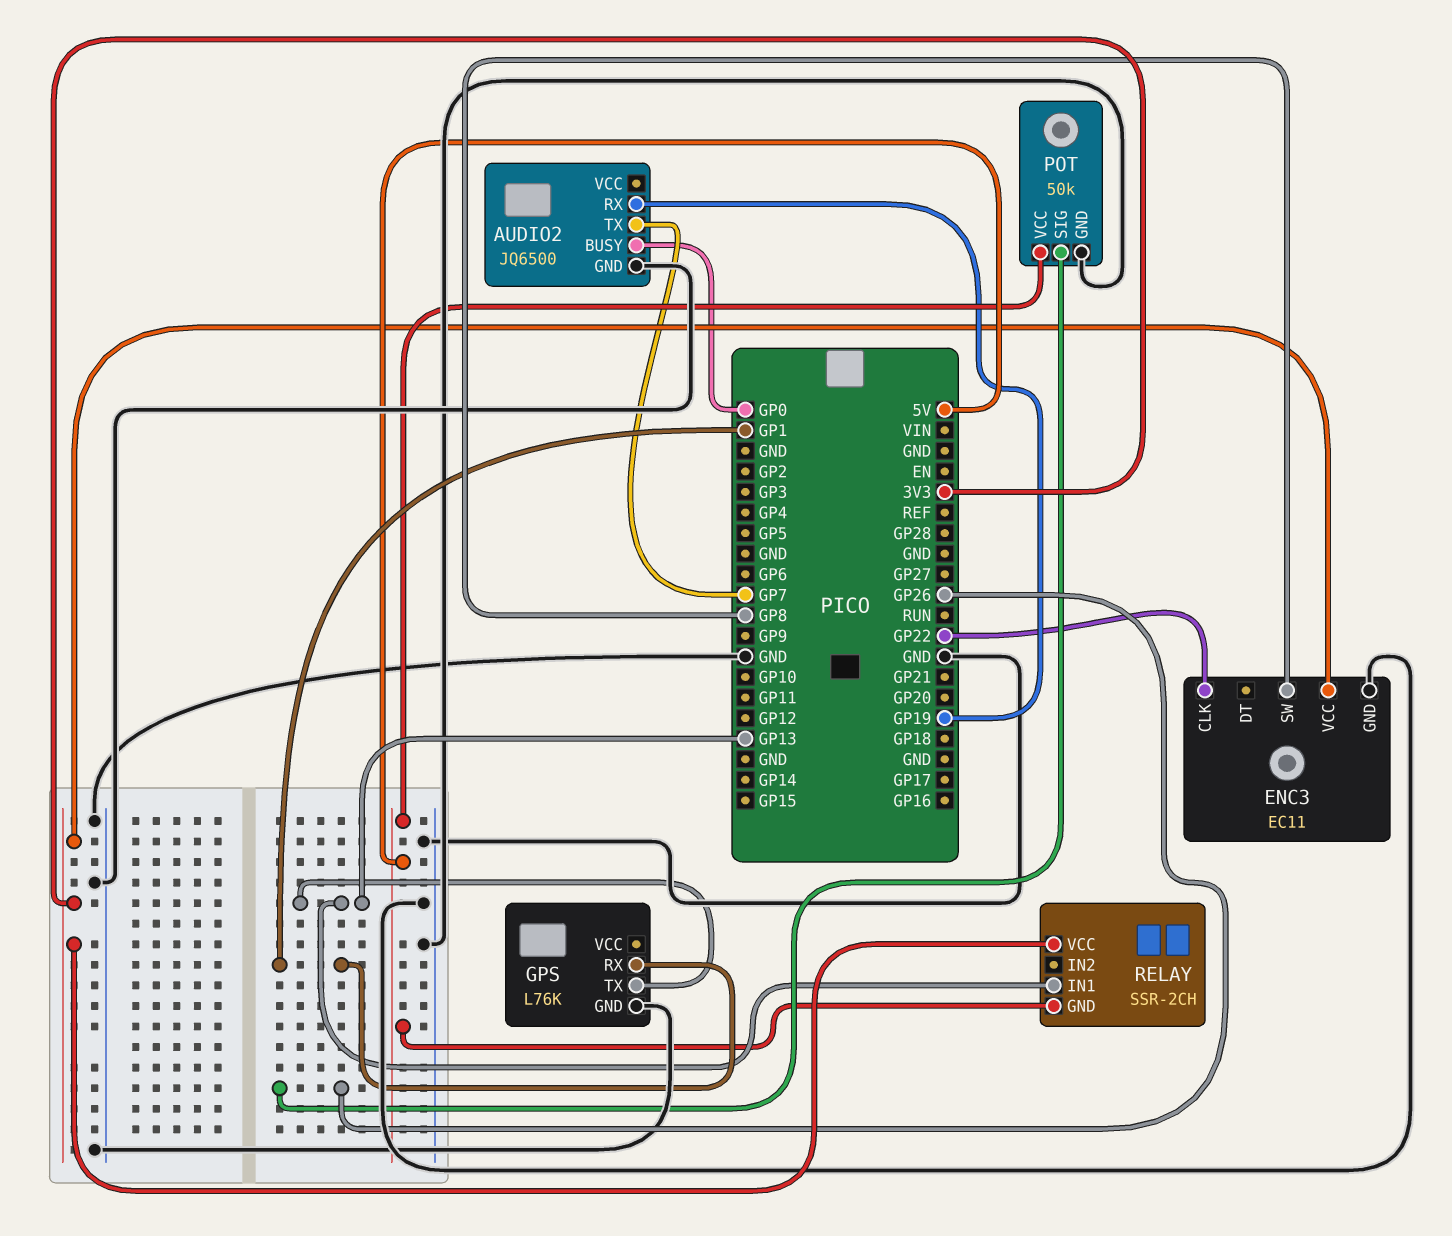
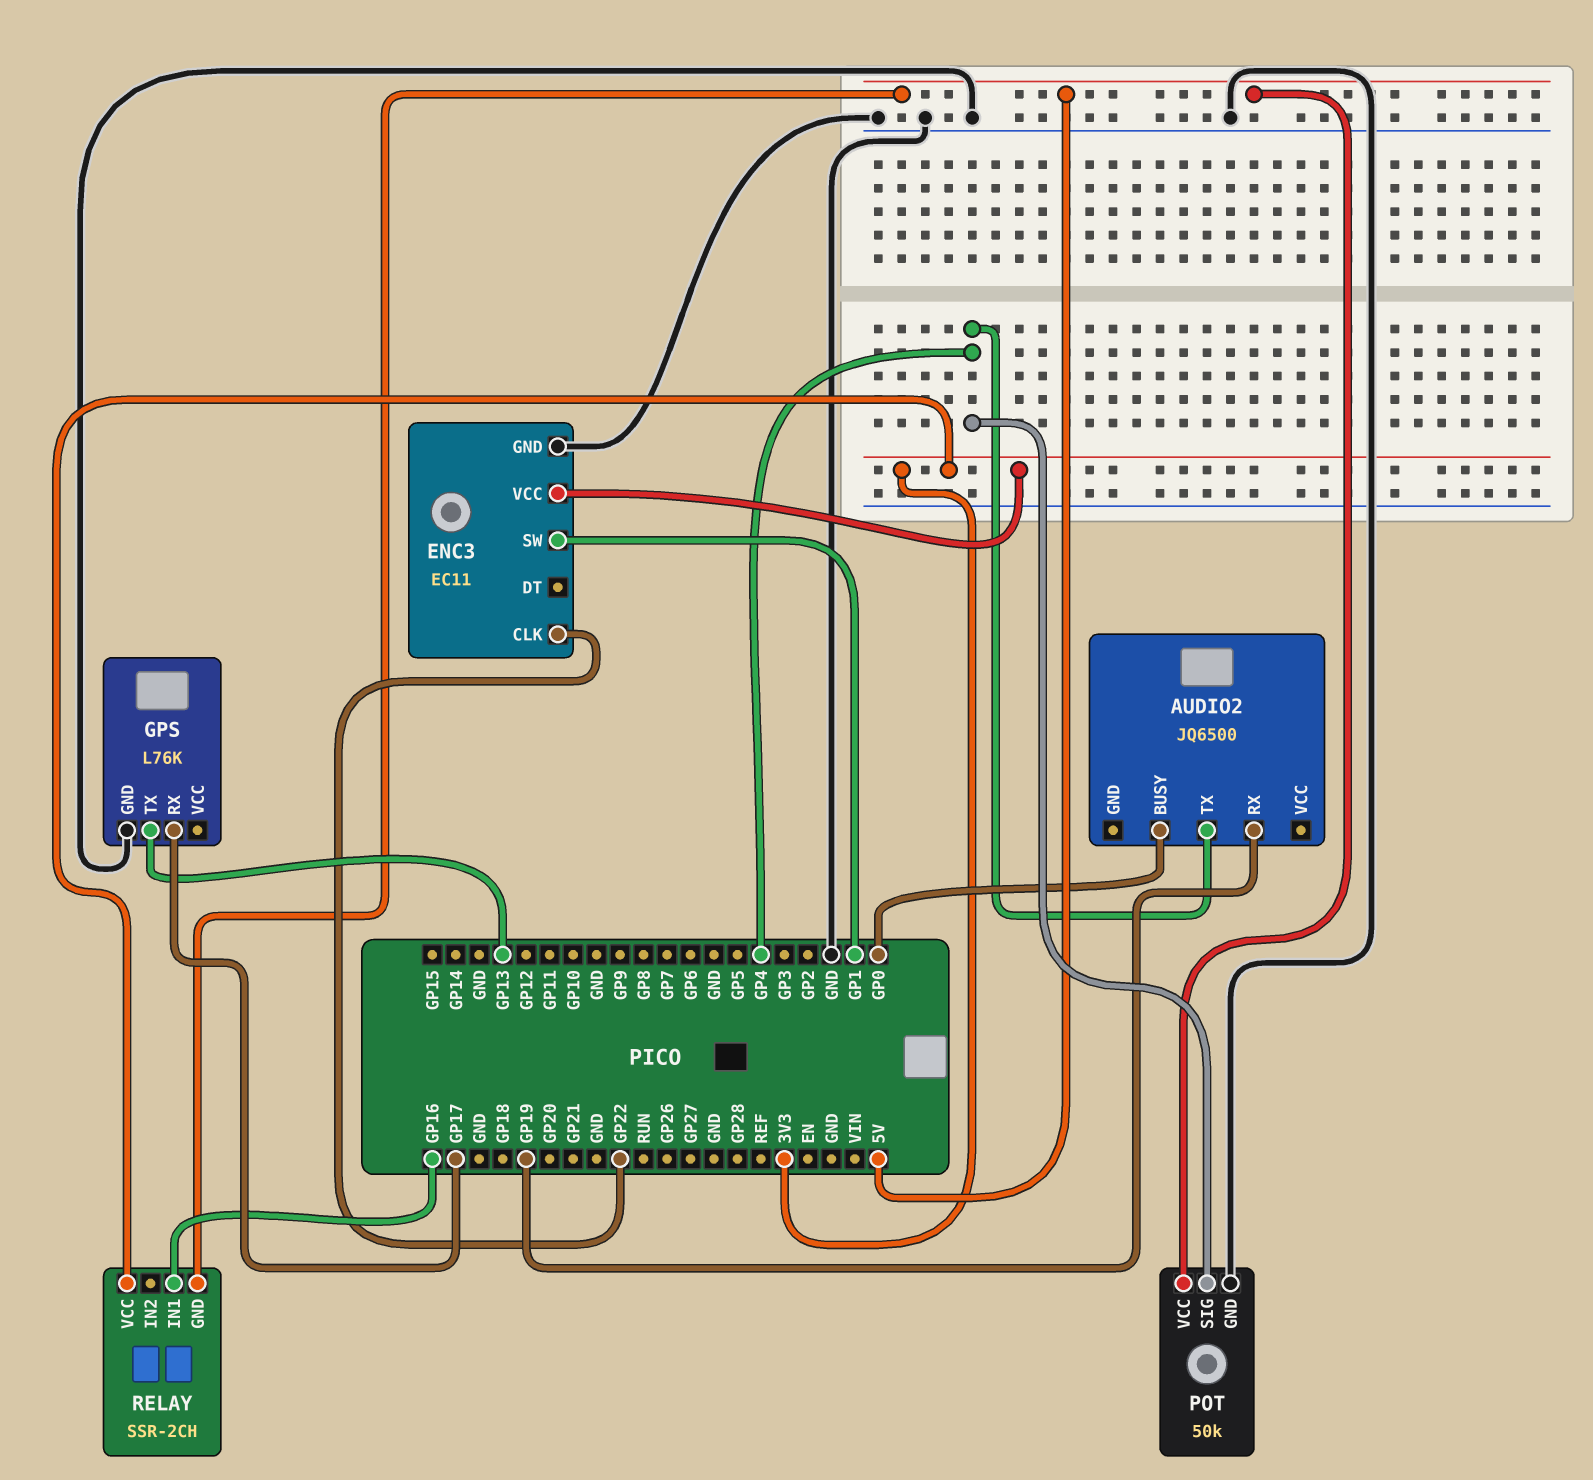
AUDIO2 pin GND: GND -> none
AUDIO2 pin TX: GP7 -> GP4
ENC3 pin SW: GP8 -> GP1
GPS pin RX: GP1 -> GP17
POT pin SIG: GP26 -> GP4
RELAY pin IN1: GP13 -> GP16

